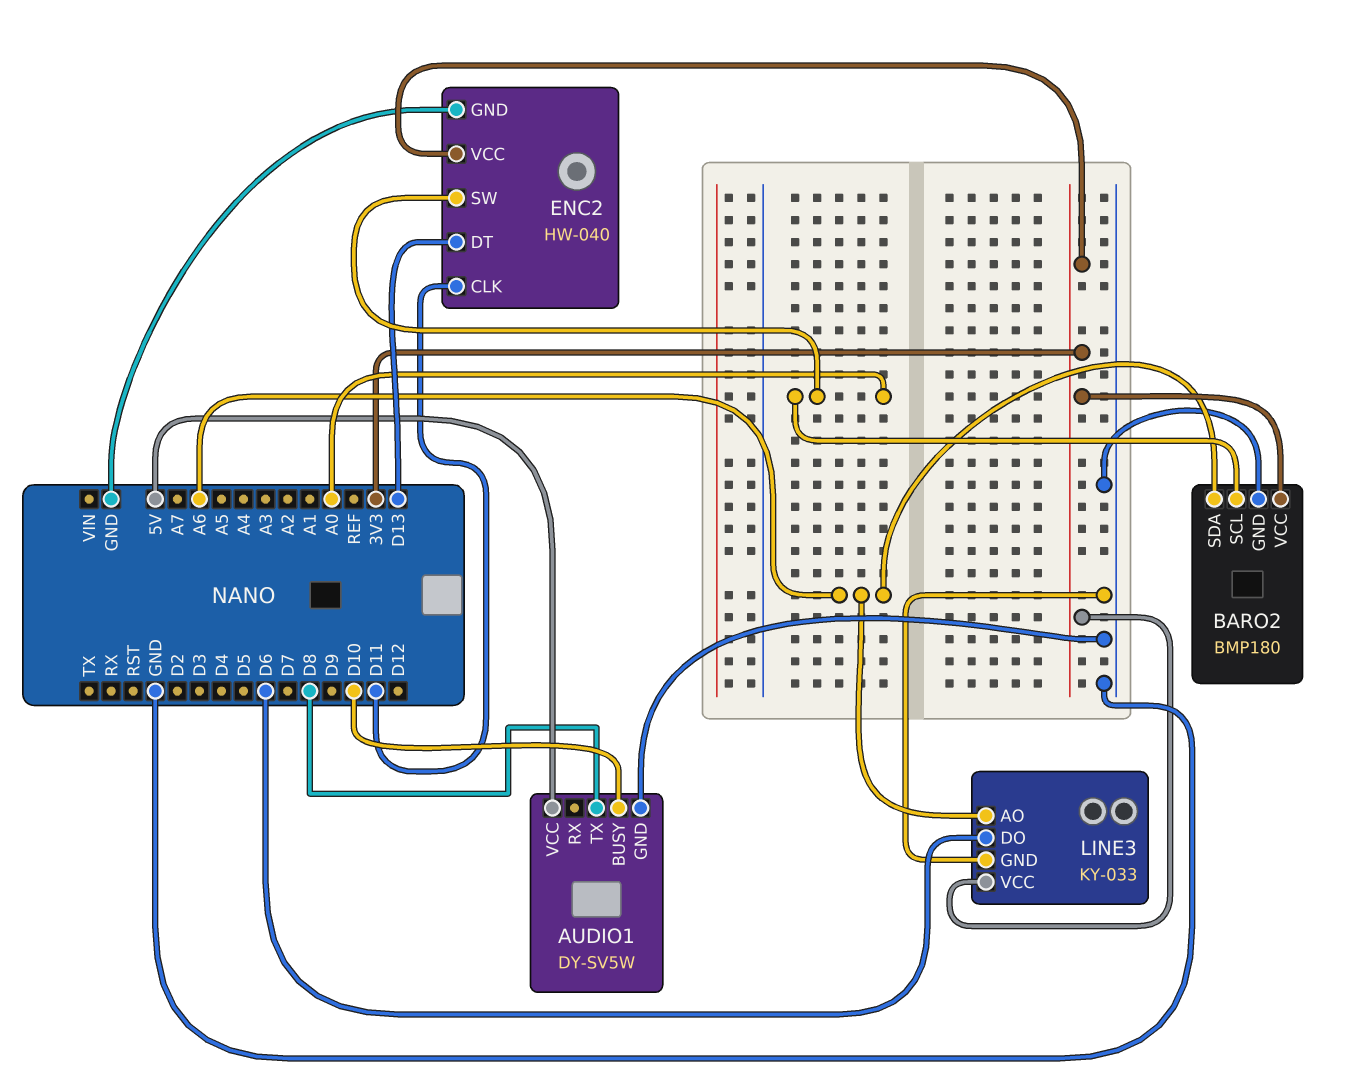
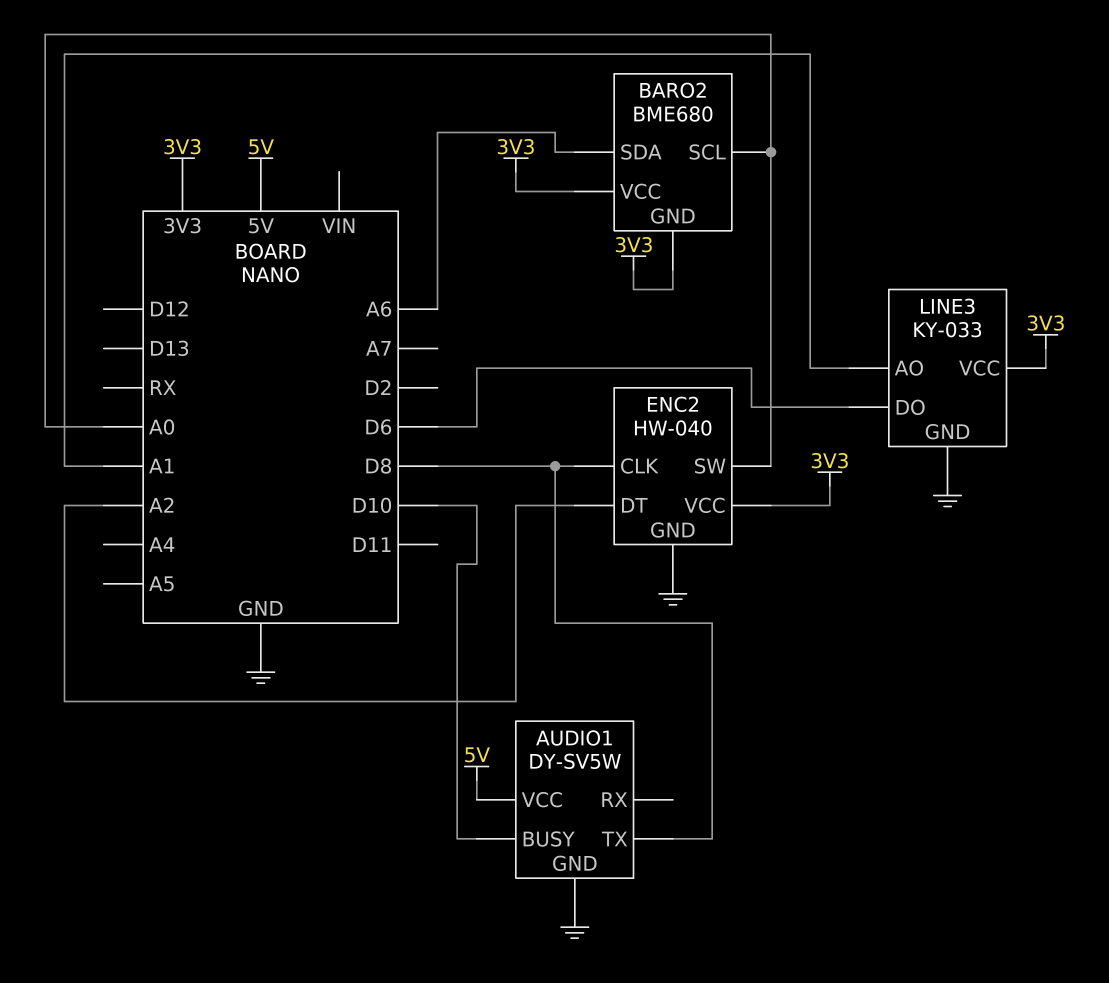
BARO2: BMP180 -> BME680
BARO2 pin GND: GND -> 3V3
ENC2 pin CLK: D11 -> D8
ENC2 pin DT: D13 -> A2
LINE3 pin AO: A6 -> A1

